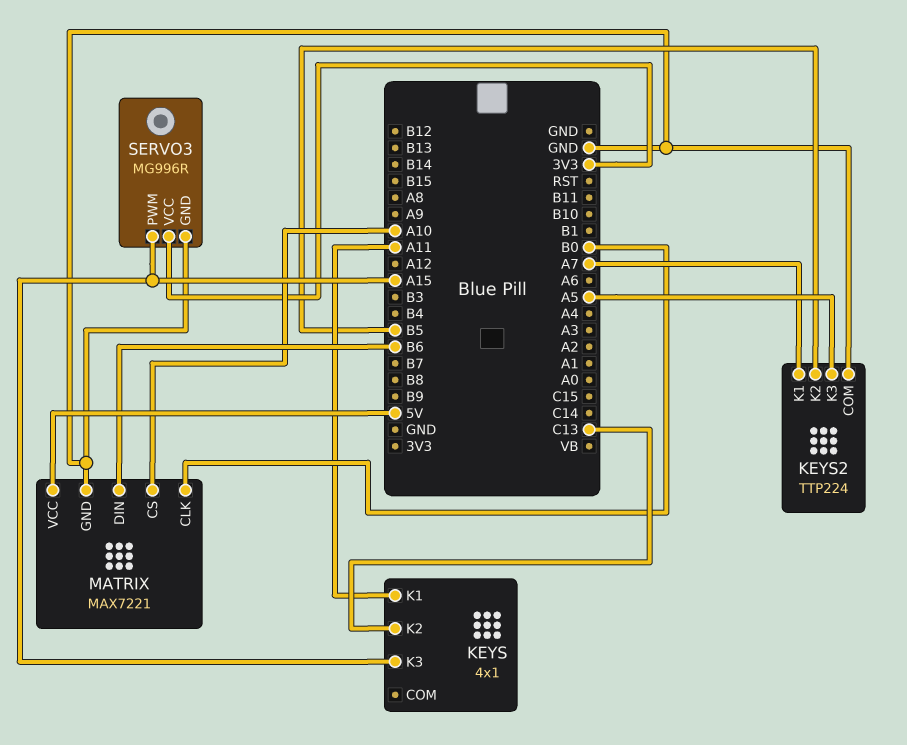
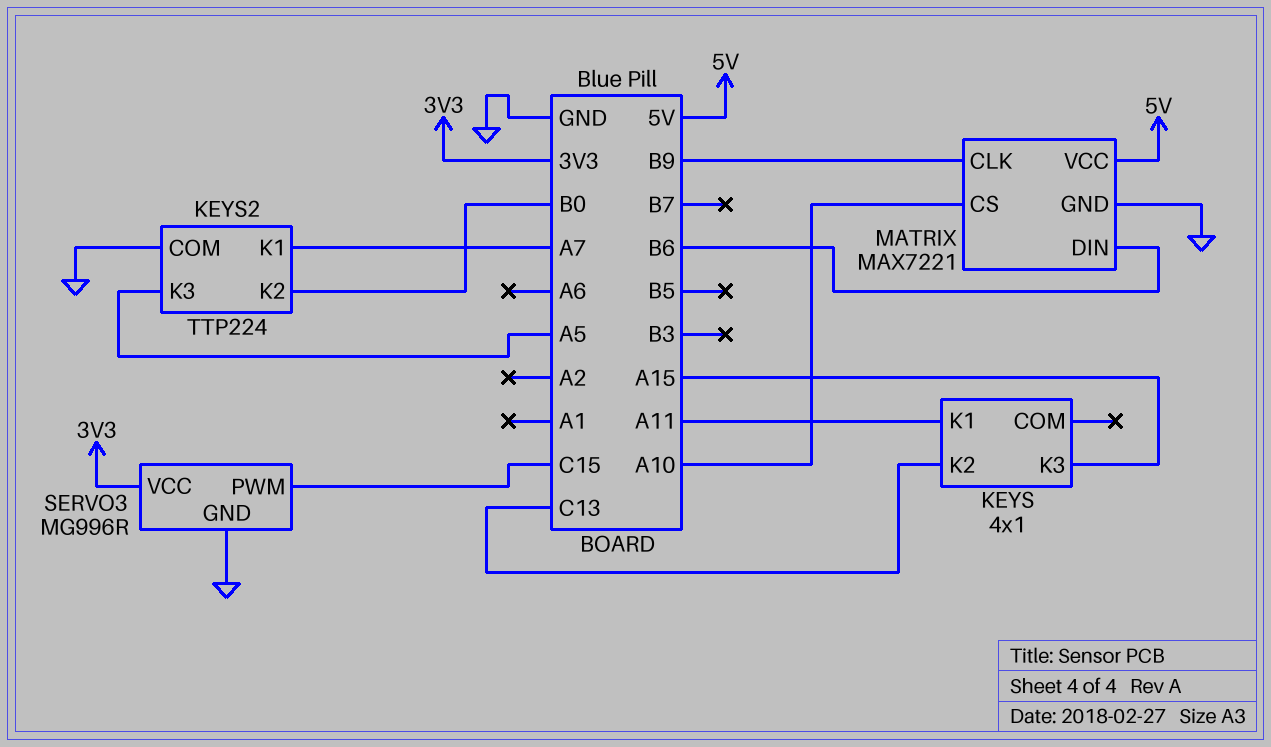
KEYS2 pin K2: B5 -> B0
MATRIX pin CLK: B0 -> B9
SERVO3 pin PWM: A15 -> C15

